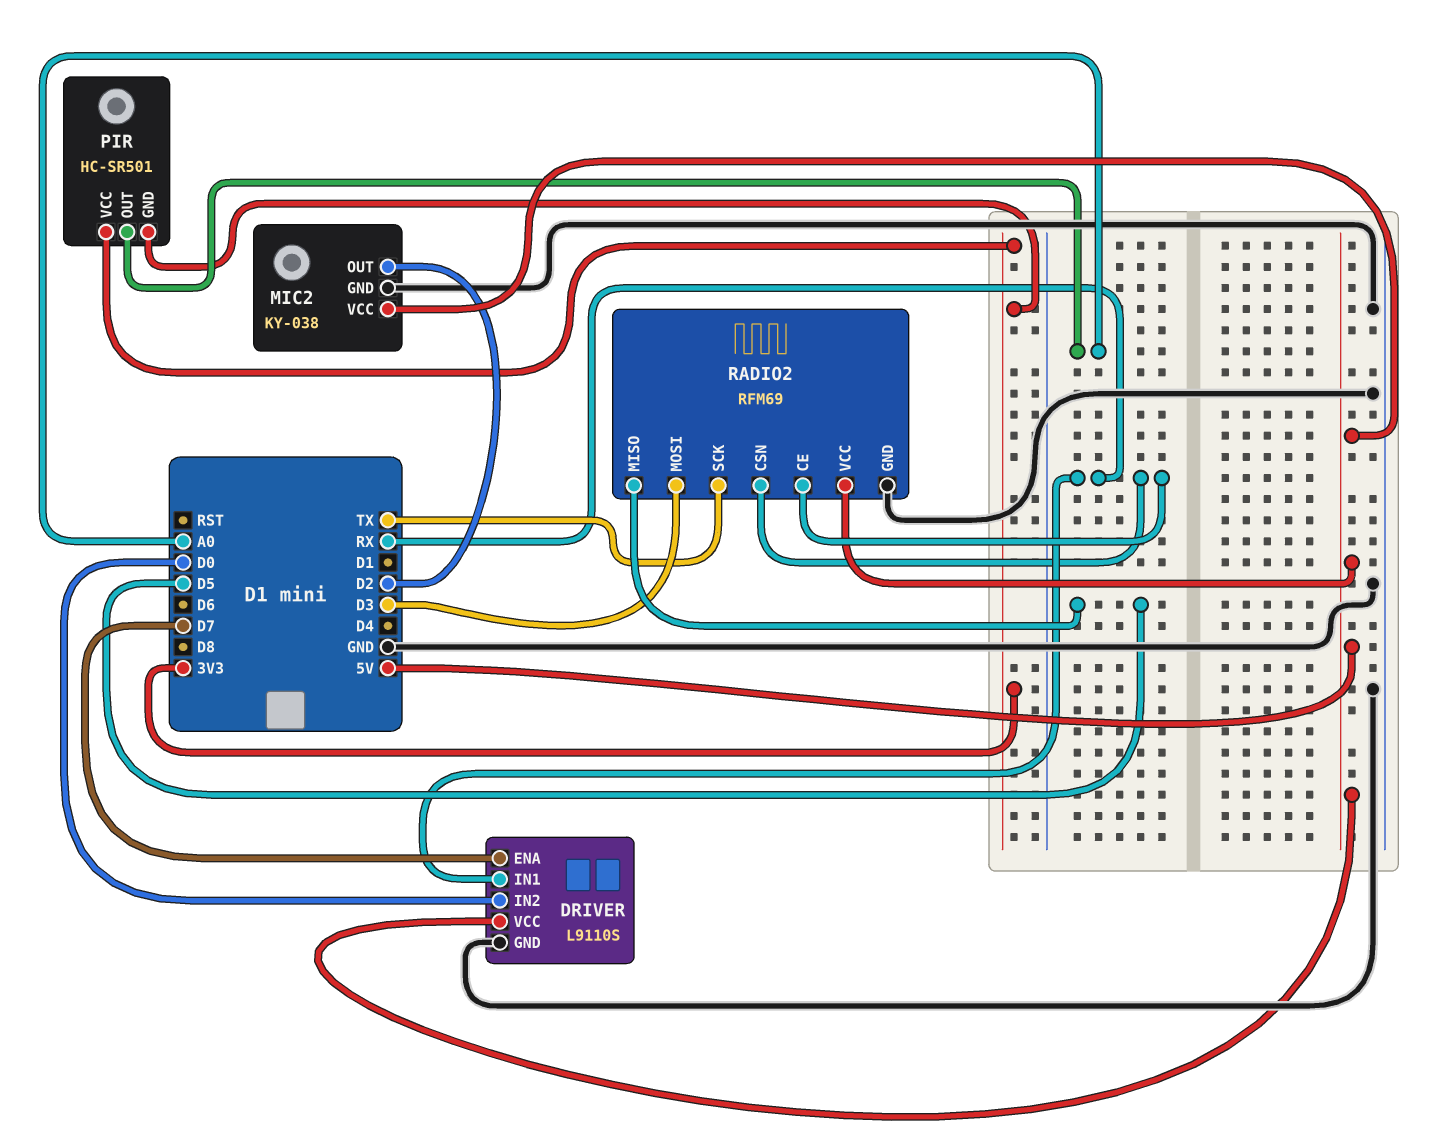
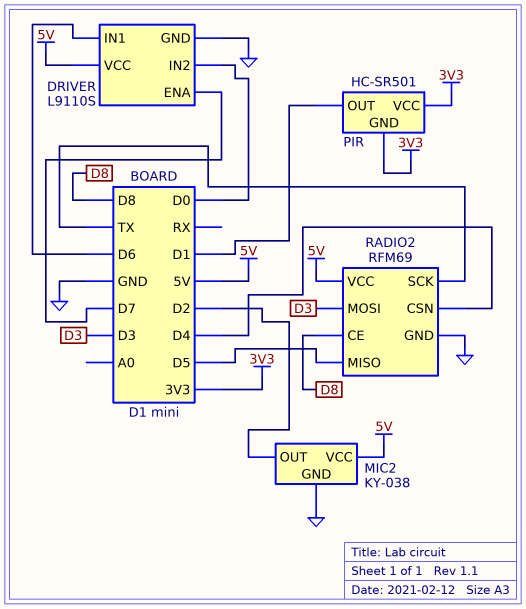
DRIVER pin IN1: RX -> D6
PIR pin OUT: A0 -> D1
RADIO2 pin CE: RX -> D8
RADIO2 pin CSN: RX -> D4

